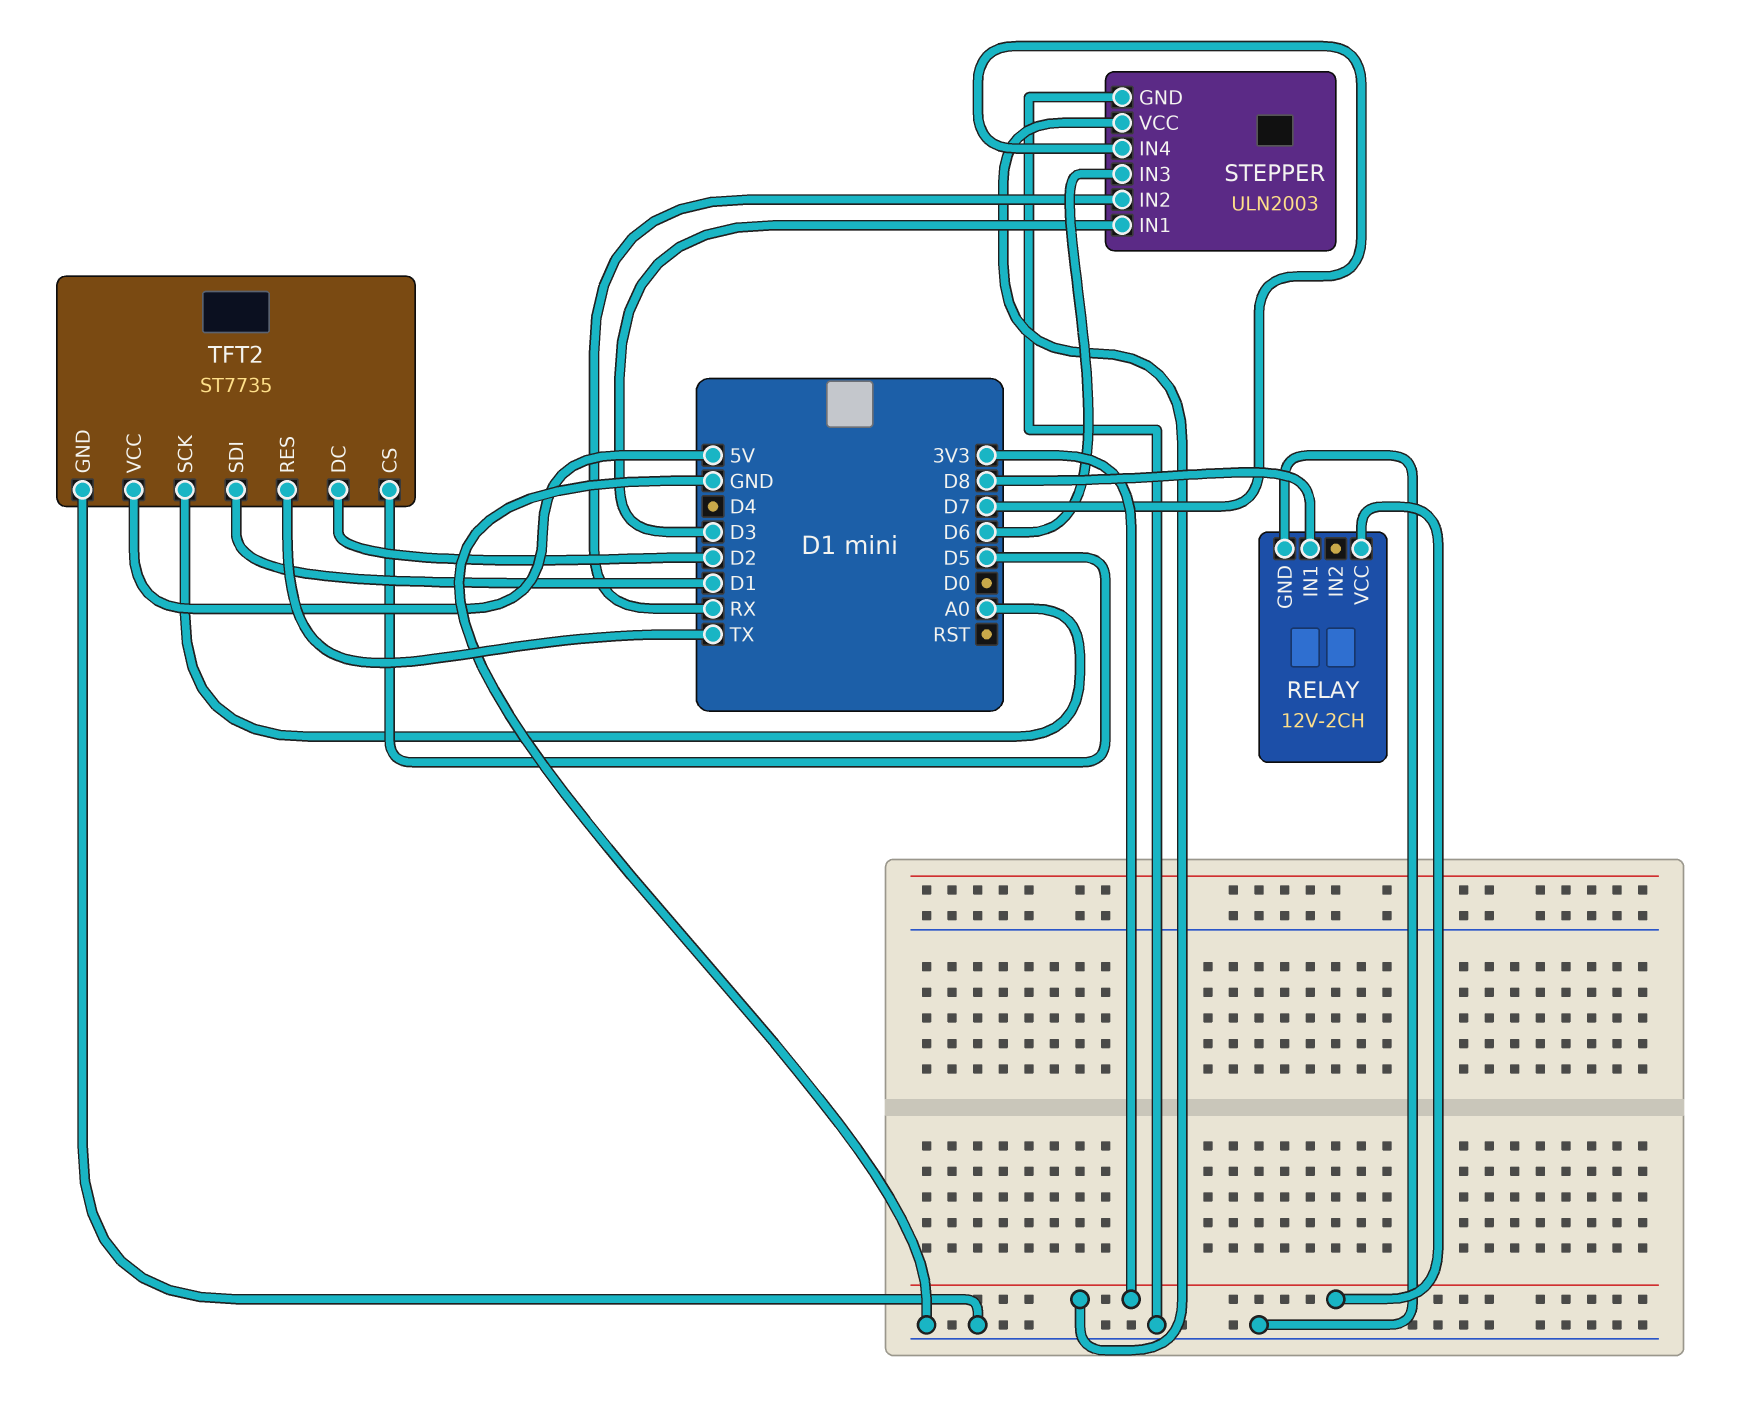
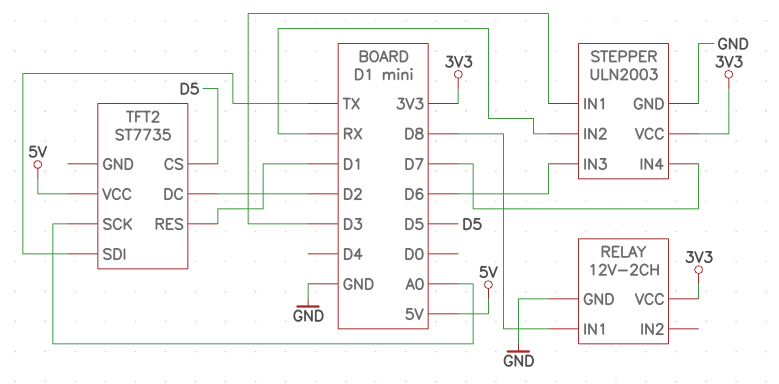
TFT2 pin GND: GND -> none
TFT2 pin RES: TX -> D1
TFT2 pin SDI: D1 -> TX

